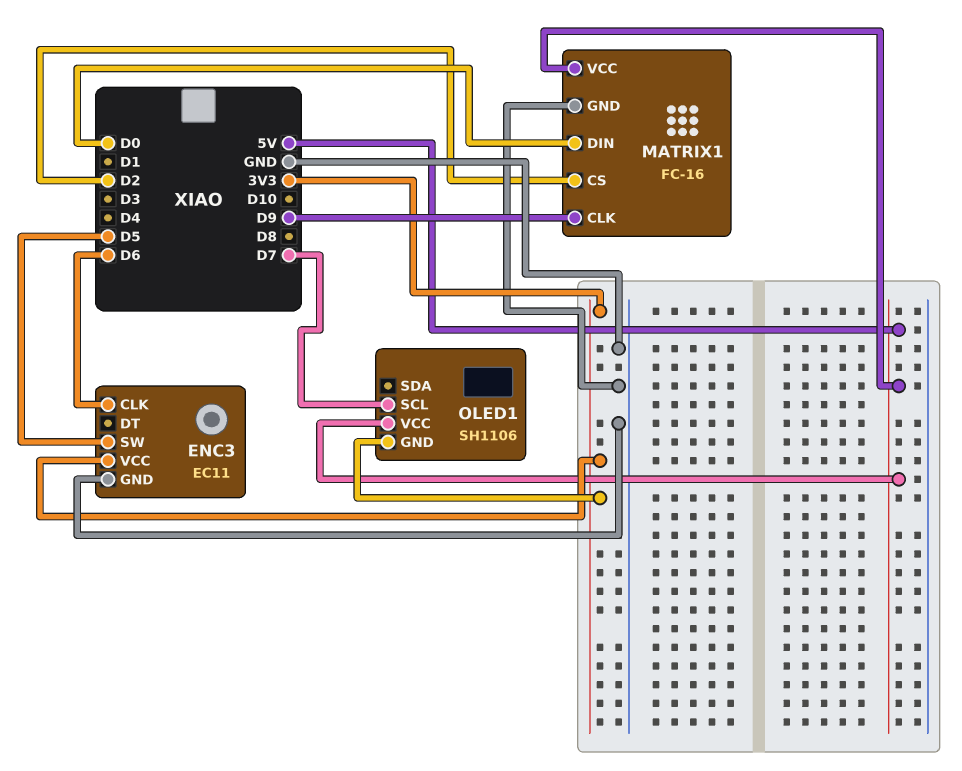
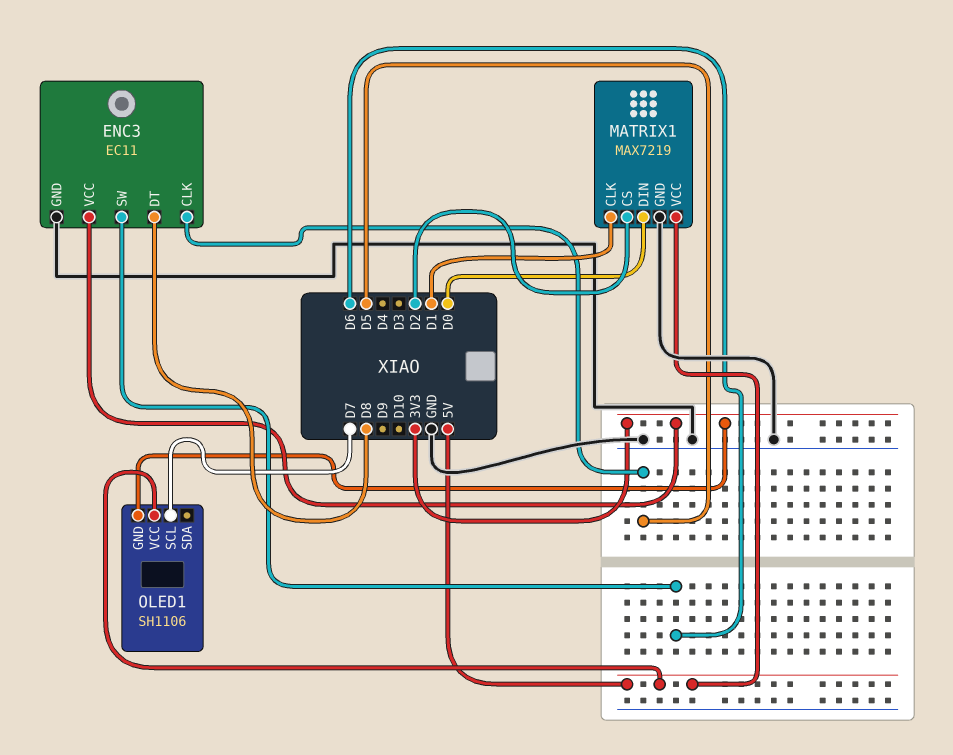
ENC3 pin CLK: D6 -> D5
ENC3 pin DT: none -> D8
ENC3 pin SW: D5 -> D6
MATRIX1: FC-16 -> MAX7219
MATRIX1 pin CLK: D9 -> D1

